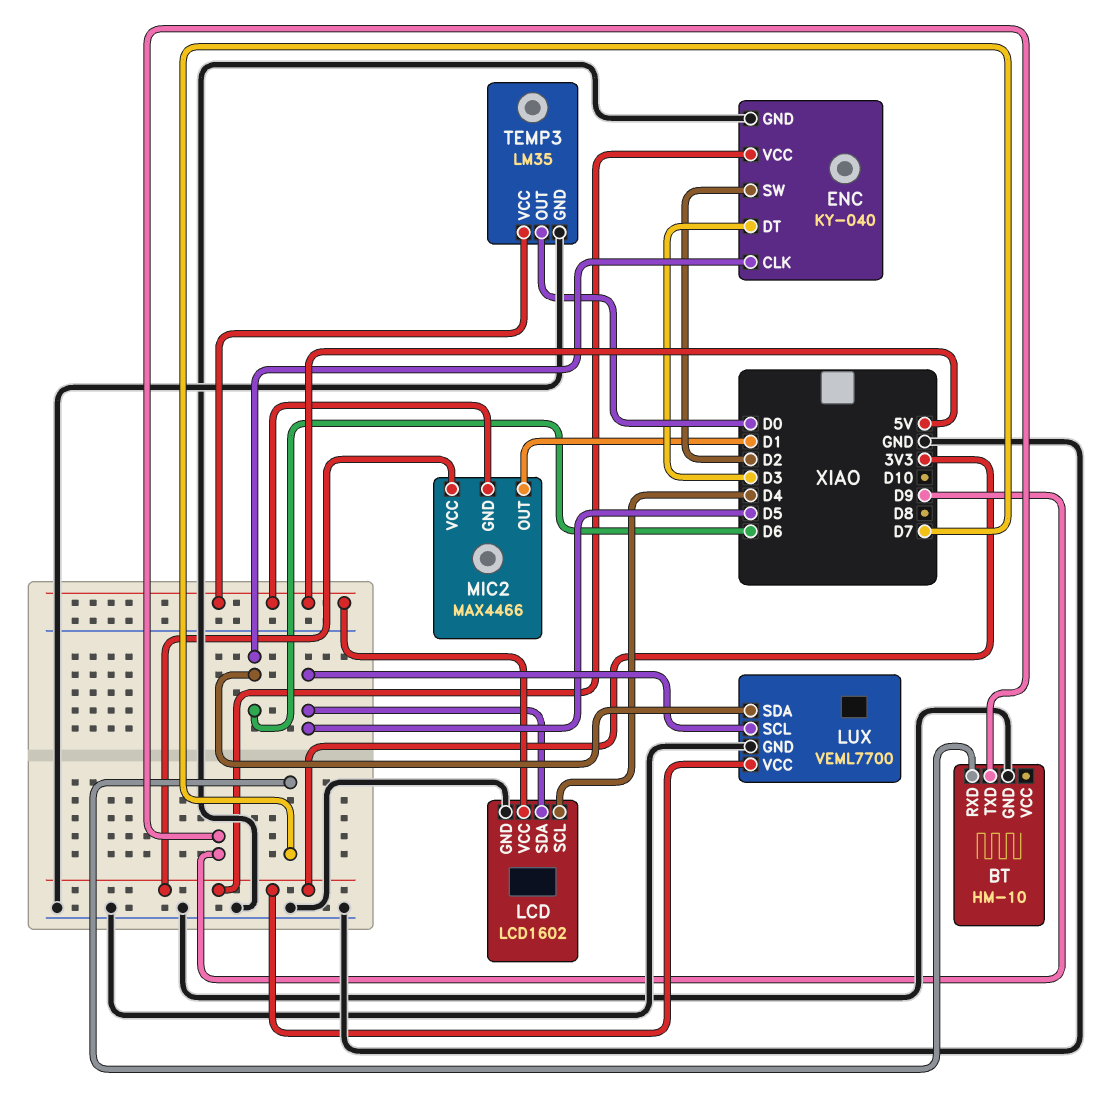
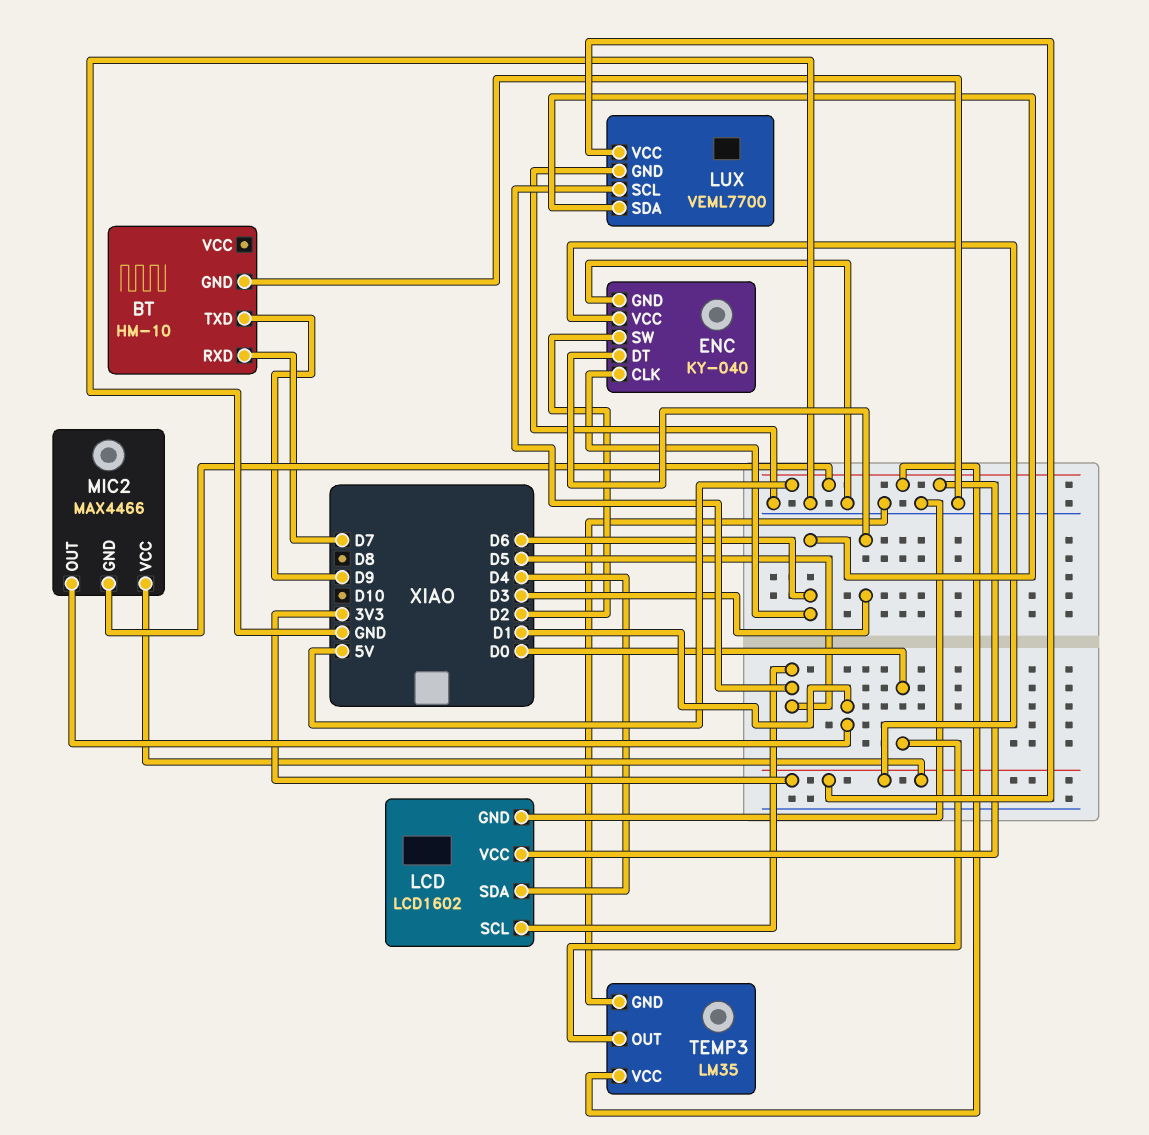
LCD pin SCL: D4 -> D5
LCD pin SDA: D5 -> D4

